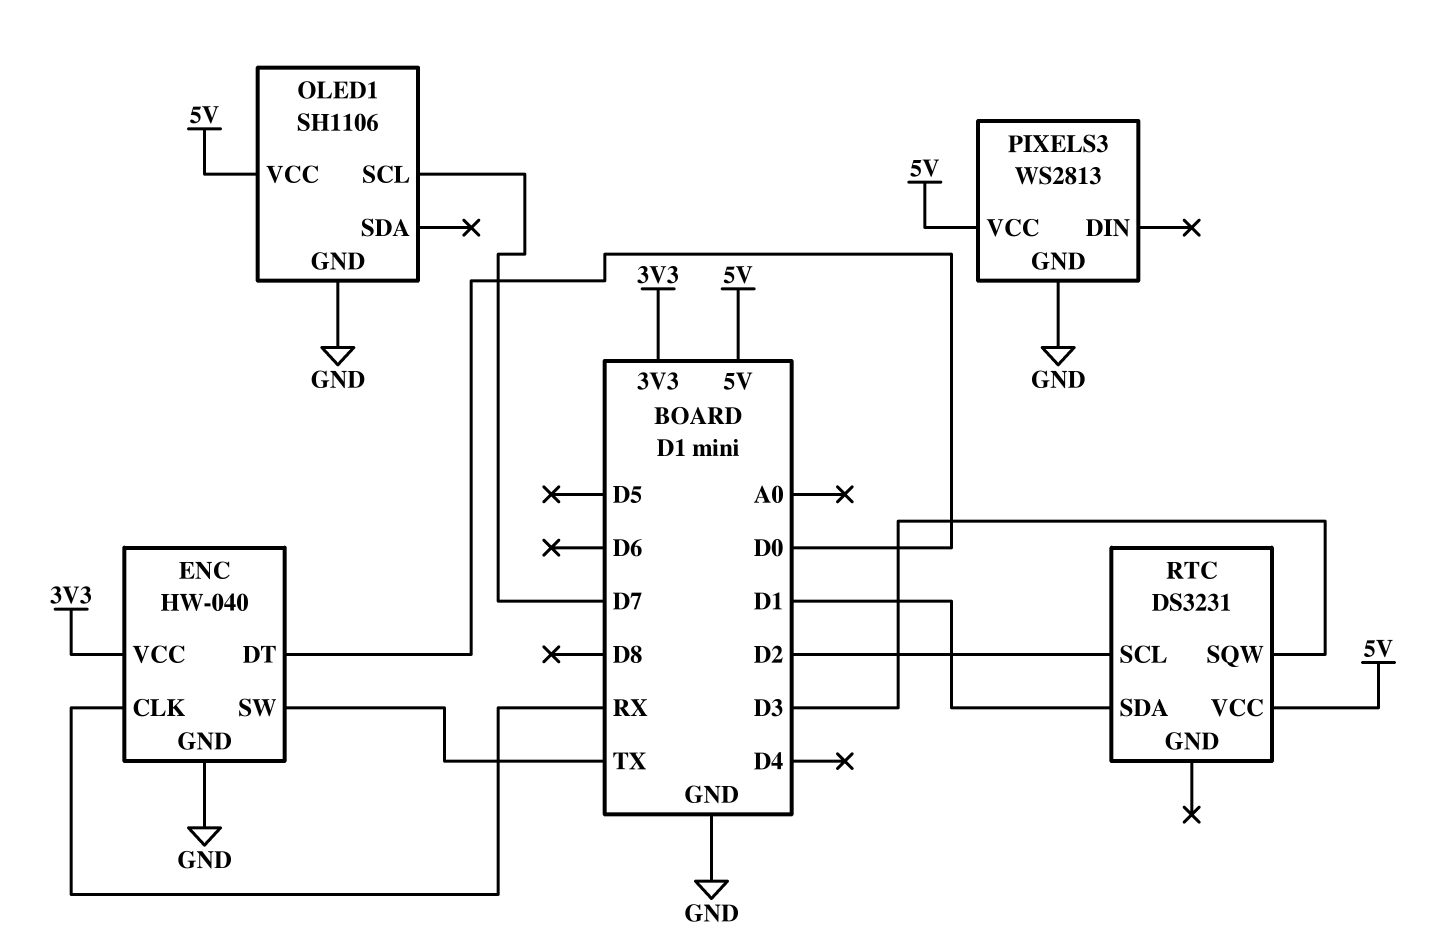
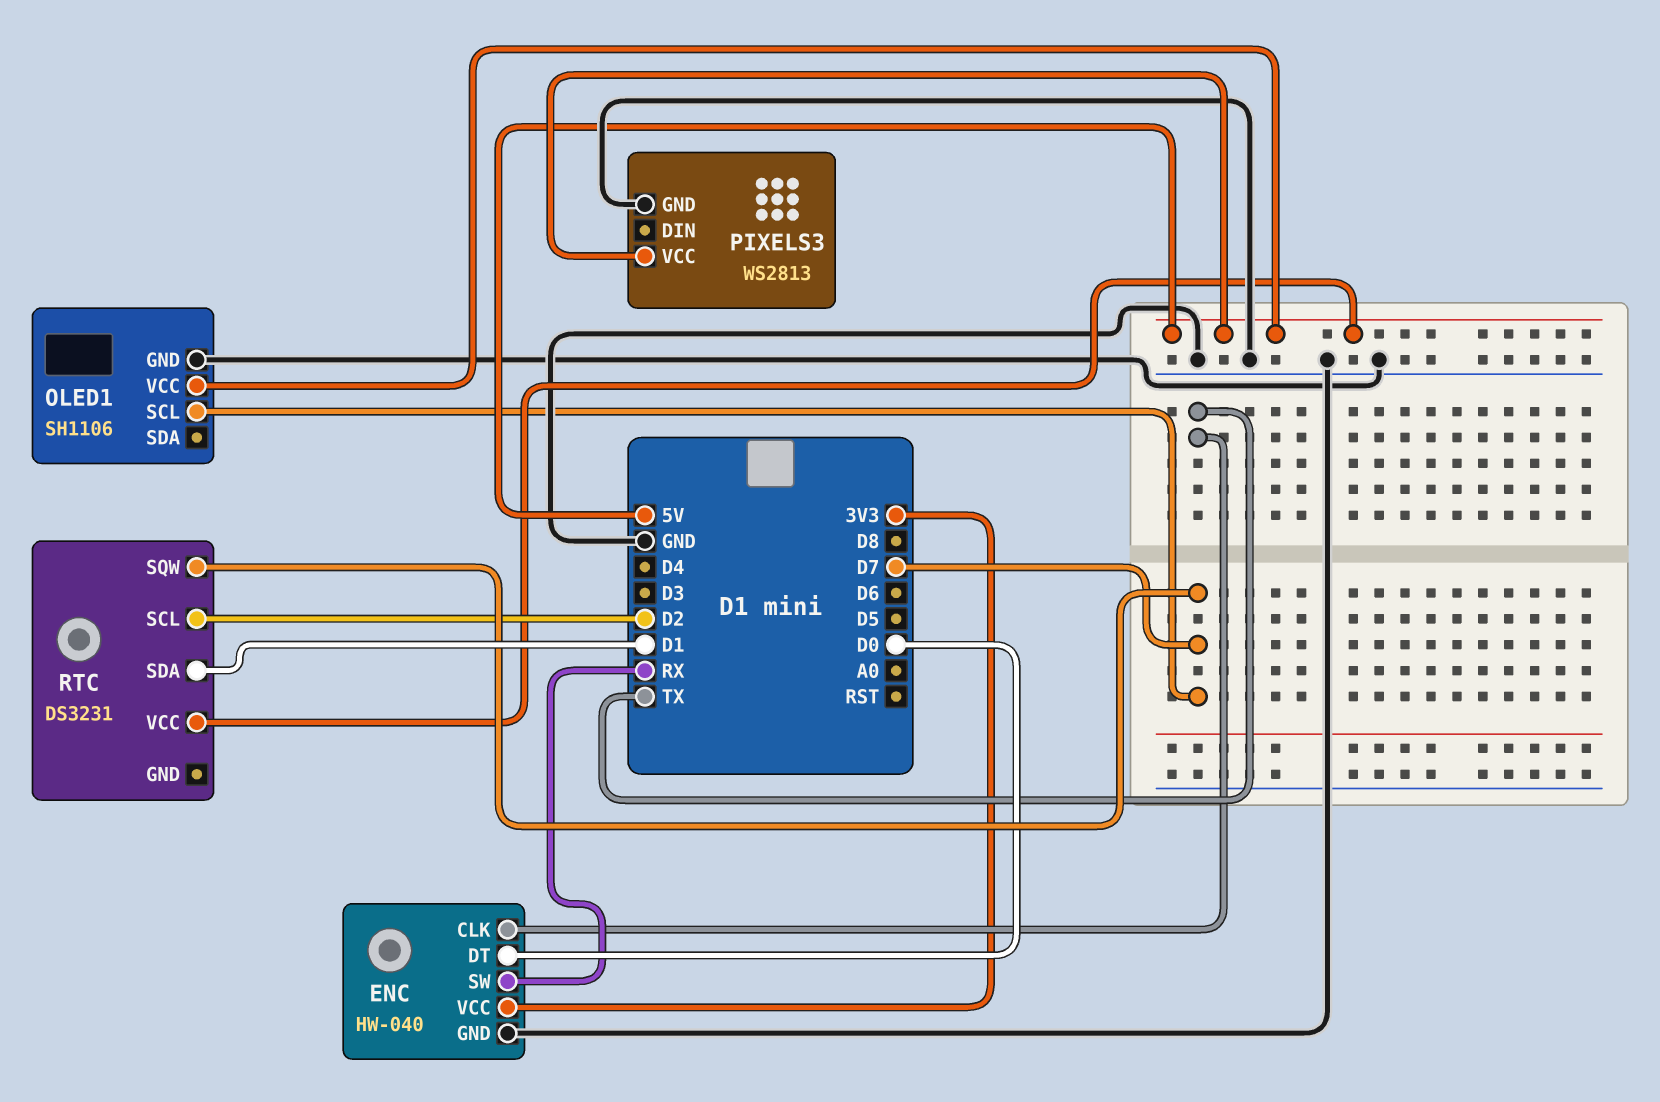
ENC pin CLK: RX -> TX
ENC pin SW: TX -> RX
RTC pin SQW: D3 -> D7

